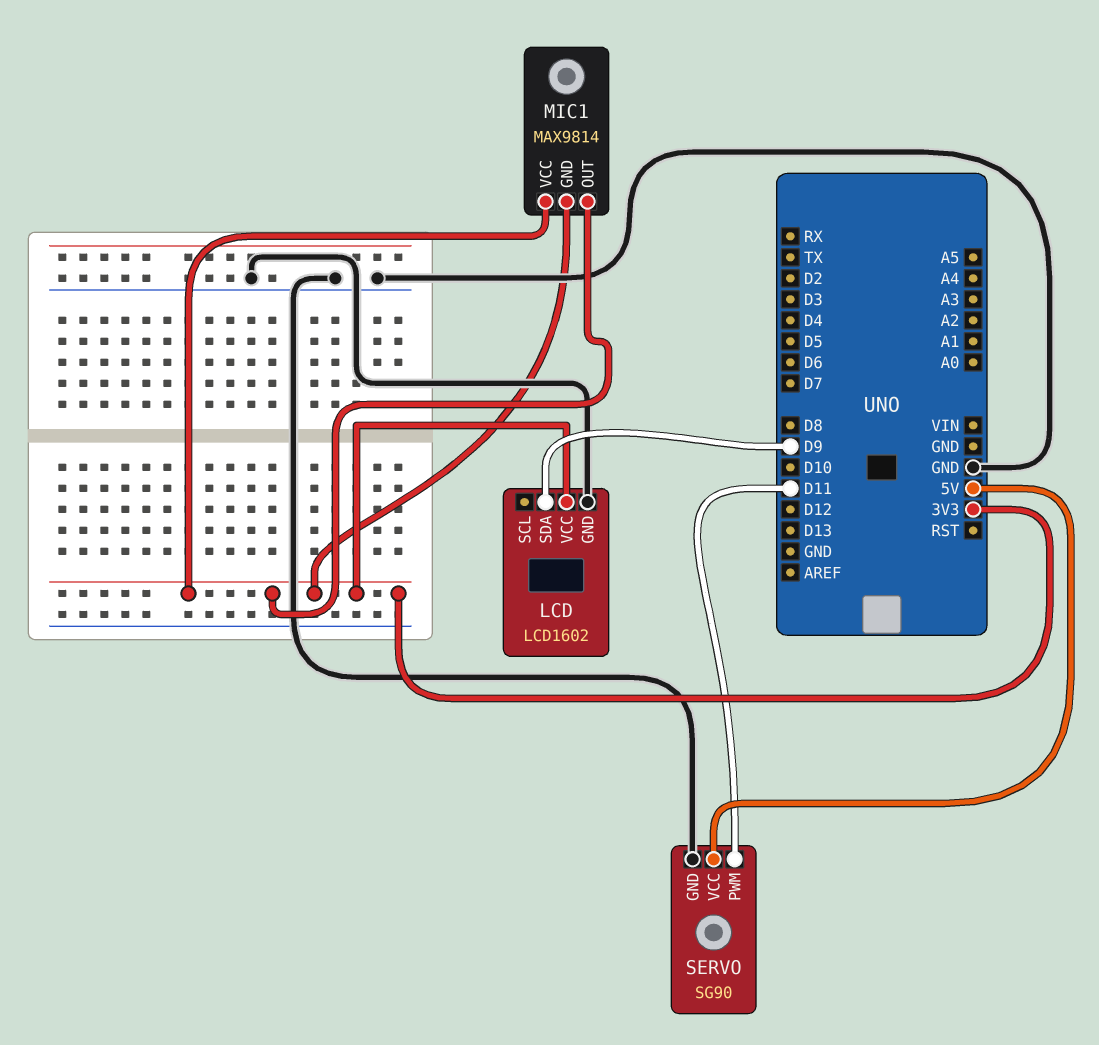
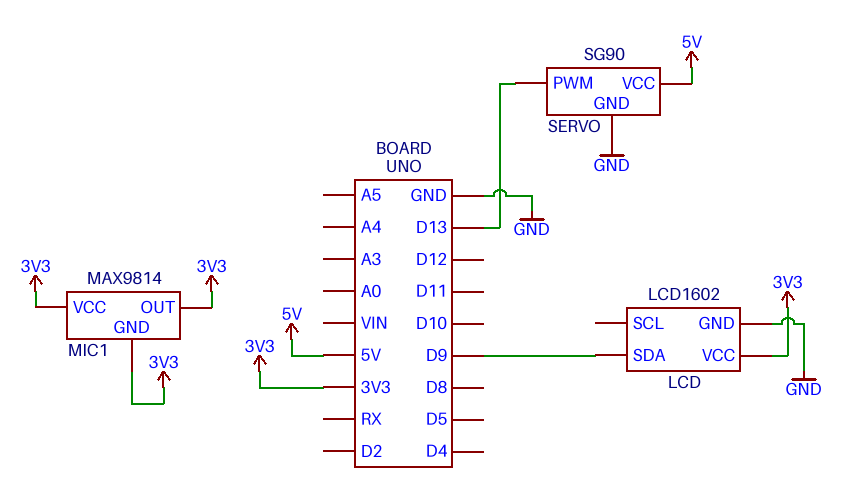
SERVO pin PWM: D11 -> D13

